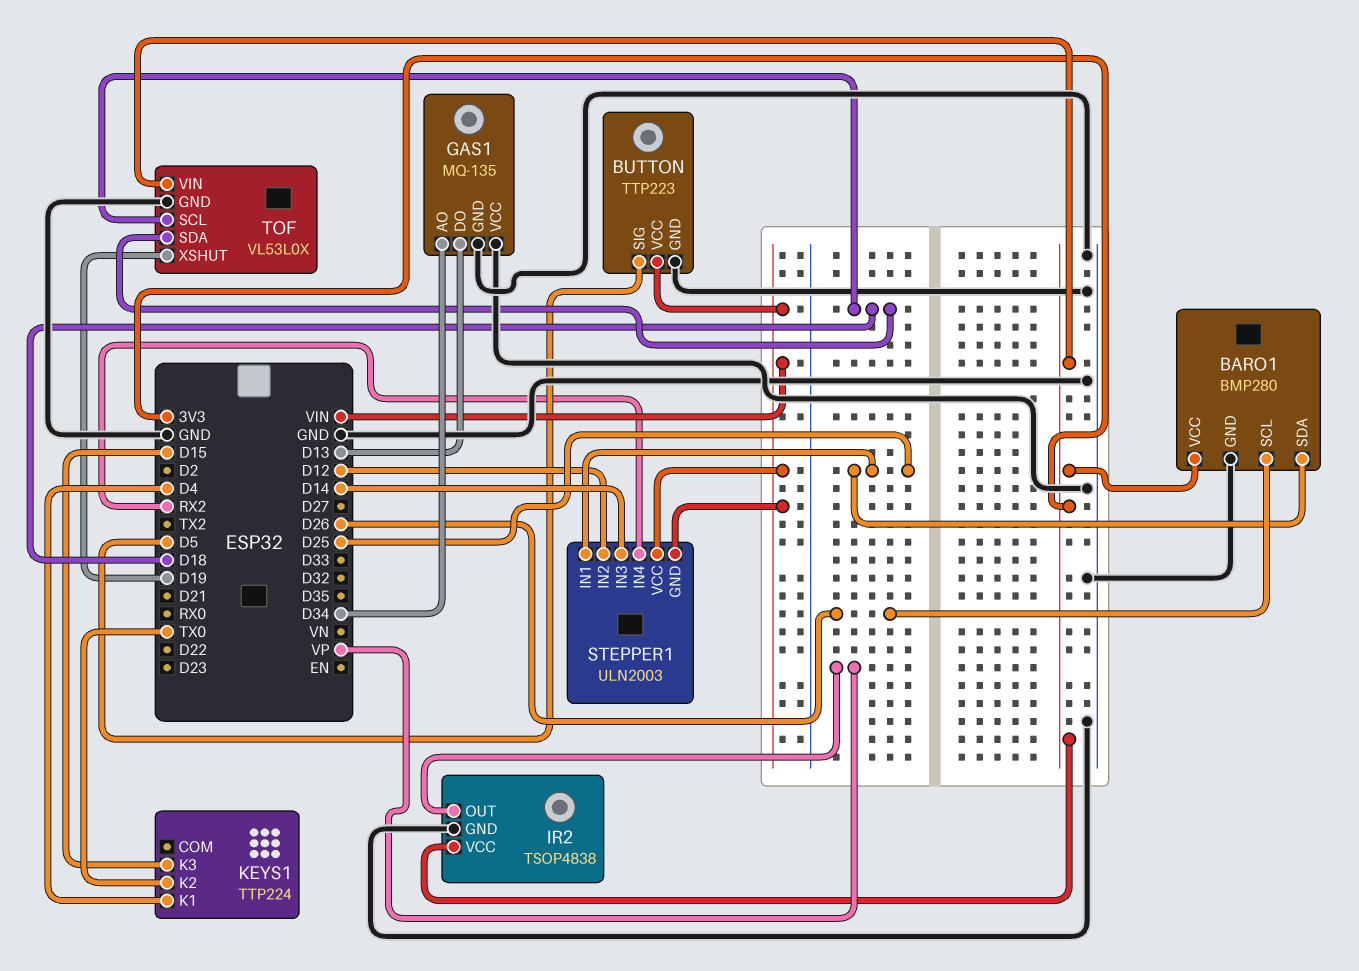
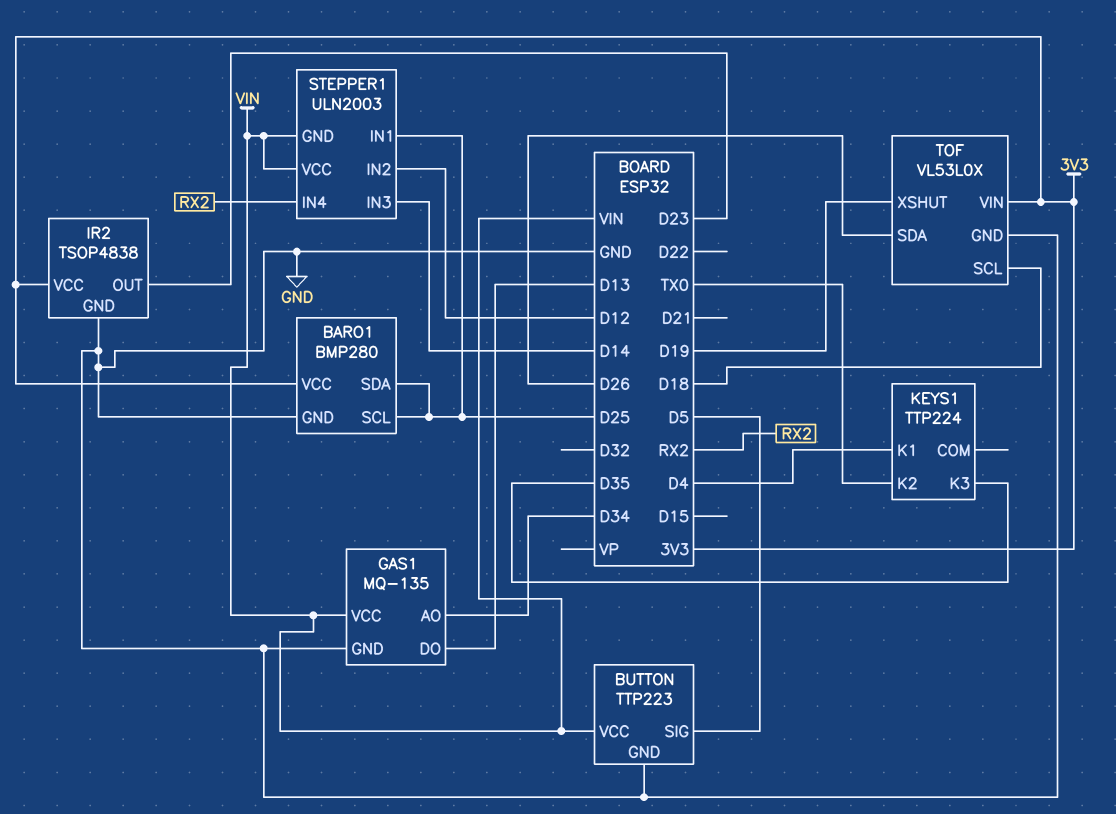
BARO1 pin SCL: D26 -> D25
GAS1 pin VCC: GND -> VIN
IR2 pin OUT: VP -> D23
KEYS1 pin K3: D15 -> D35
TOF pin SDA: D18 -> D26

